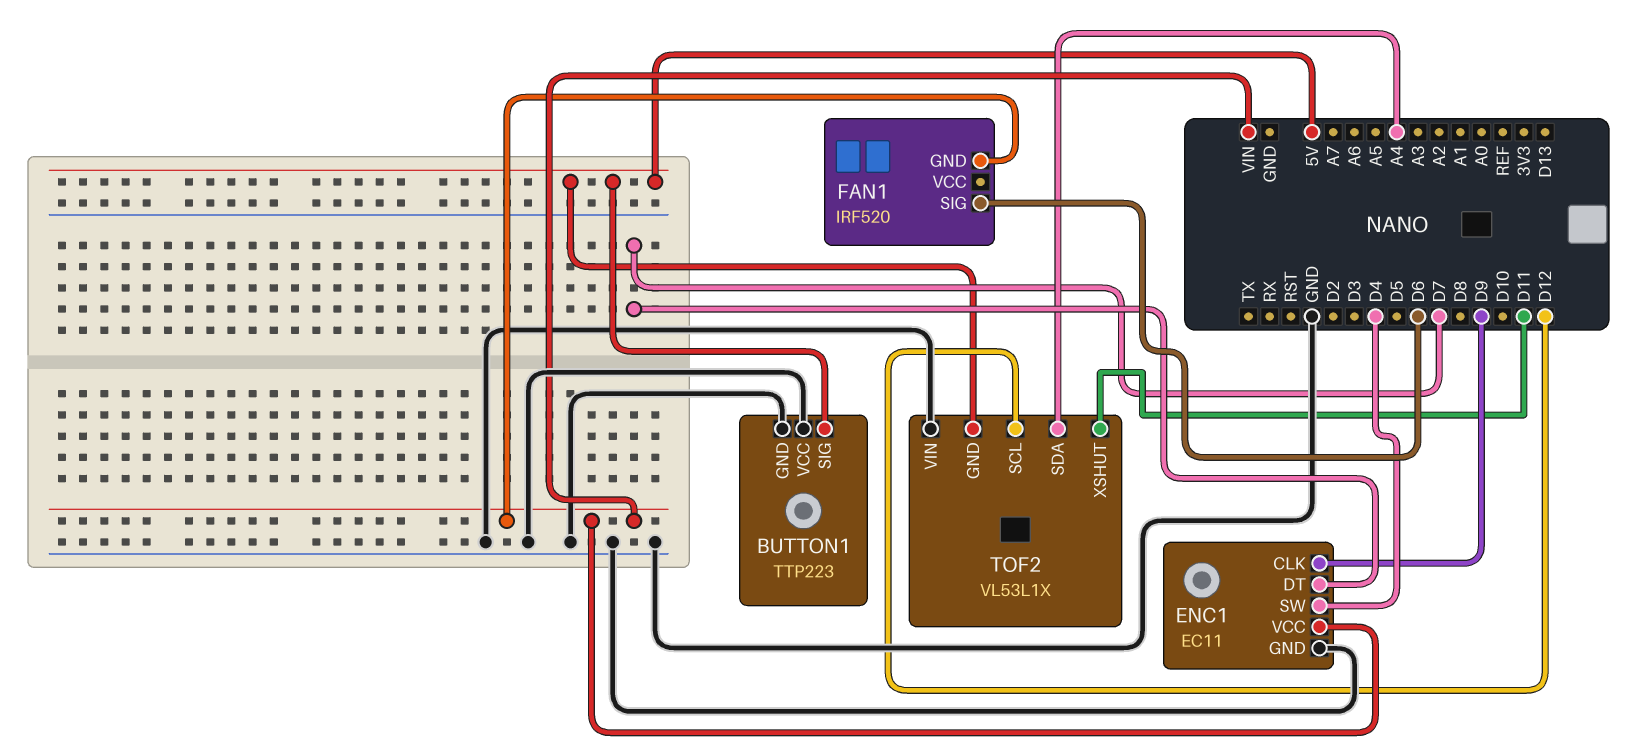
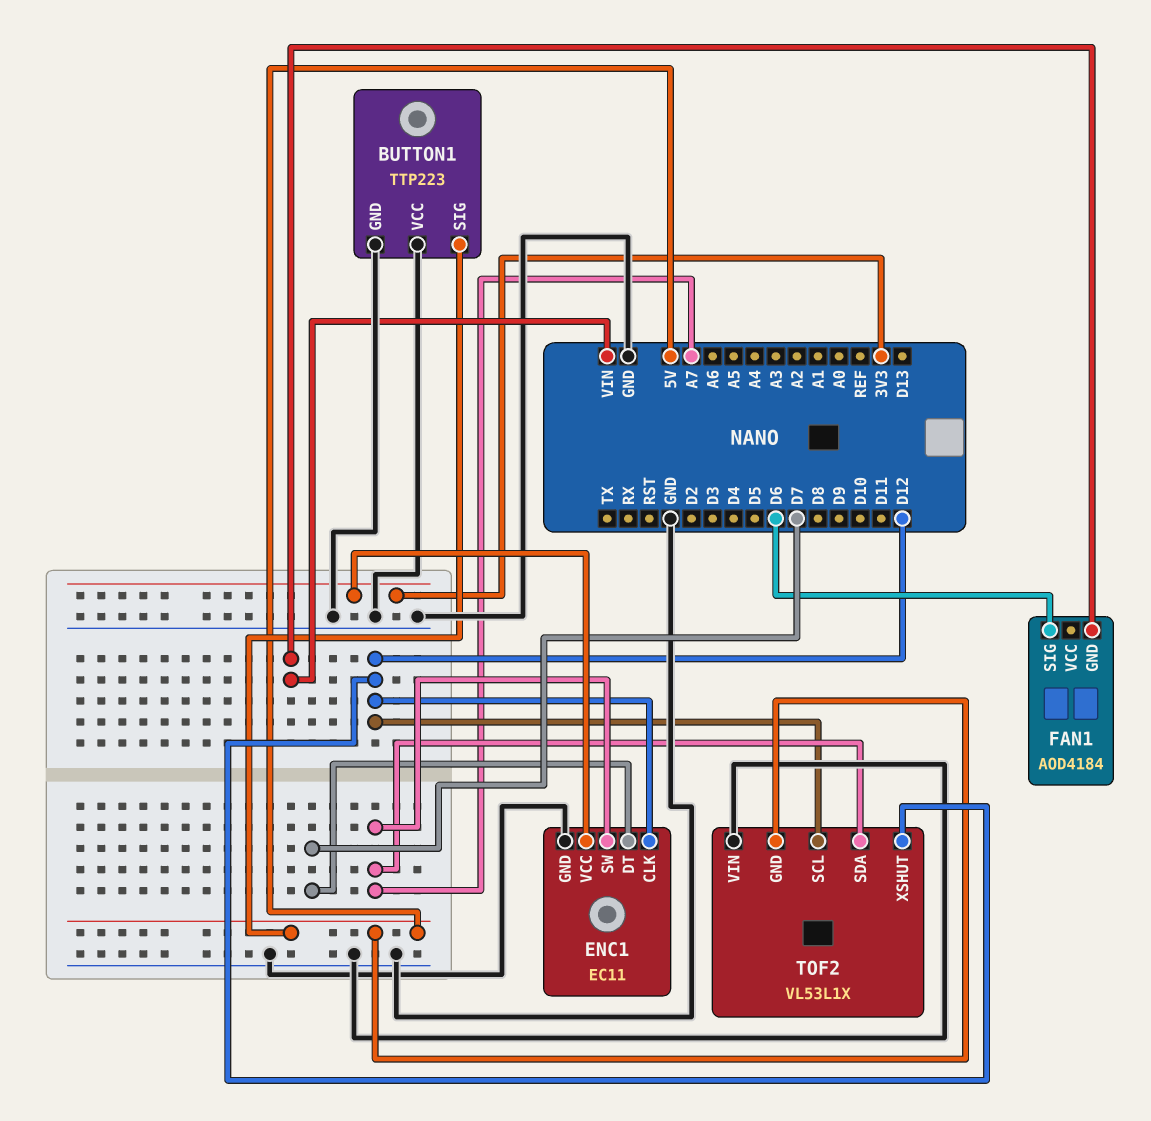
ENC1 pin CLK: D9 -> D12
ENC1 pin SW: D4 -> A7
ENC1 pin VCC: VIN -> 3V3
FAN1: IRF520 -> AOD4184
TOF2 pin SDA: A4 -> A7
TOF2 pin XSHUT: D11 -> D12

